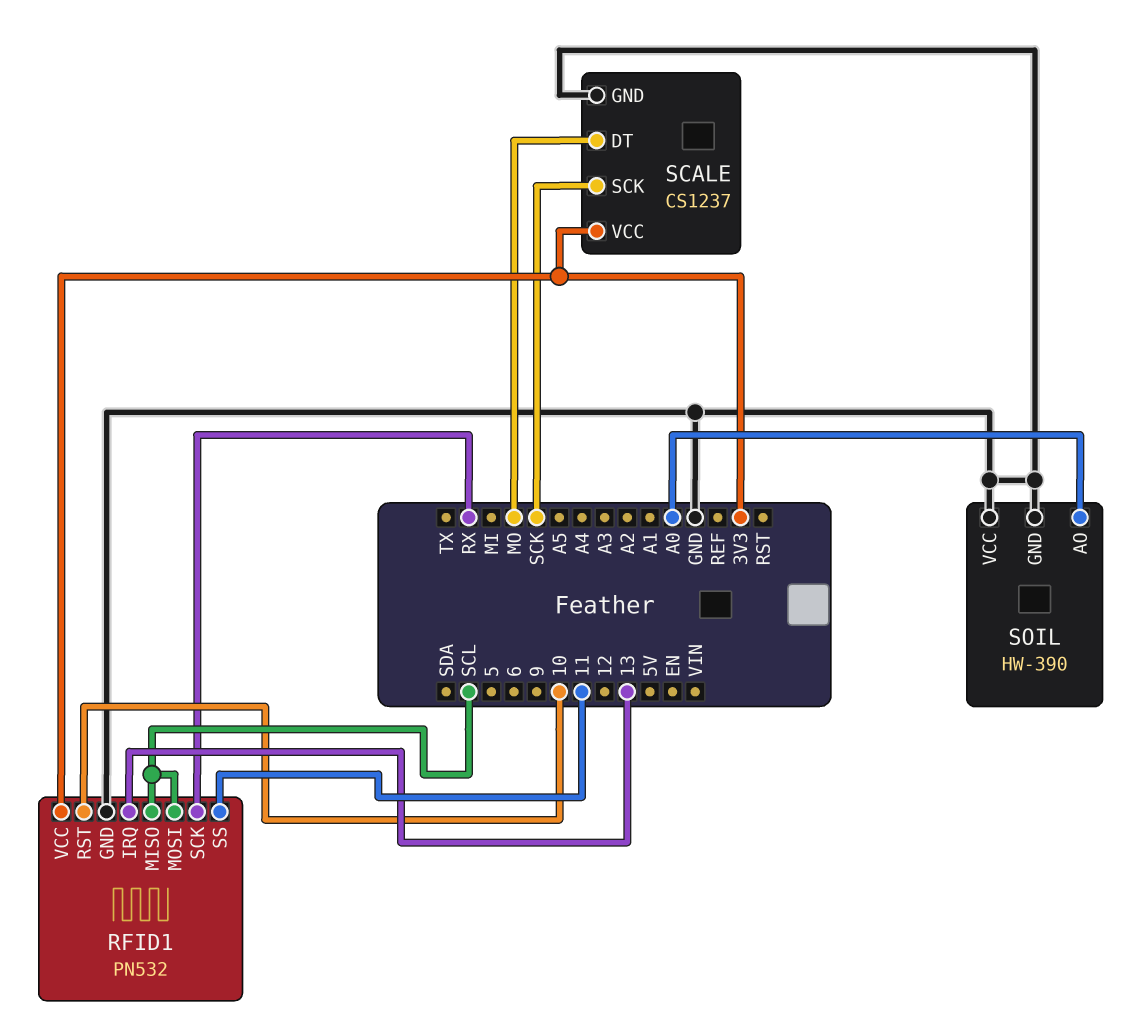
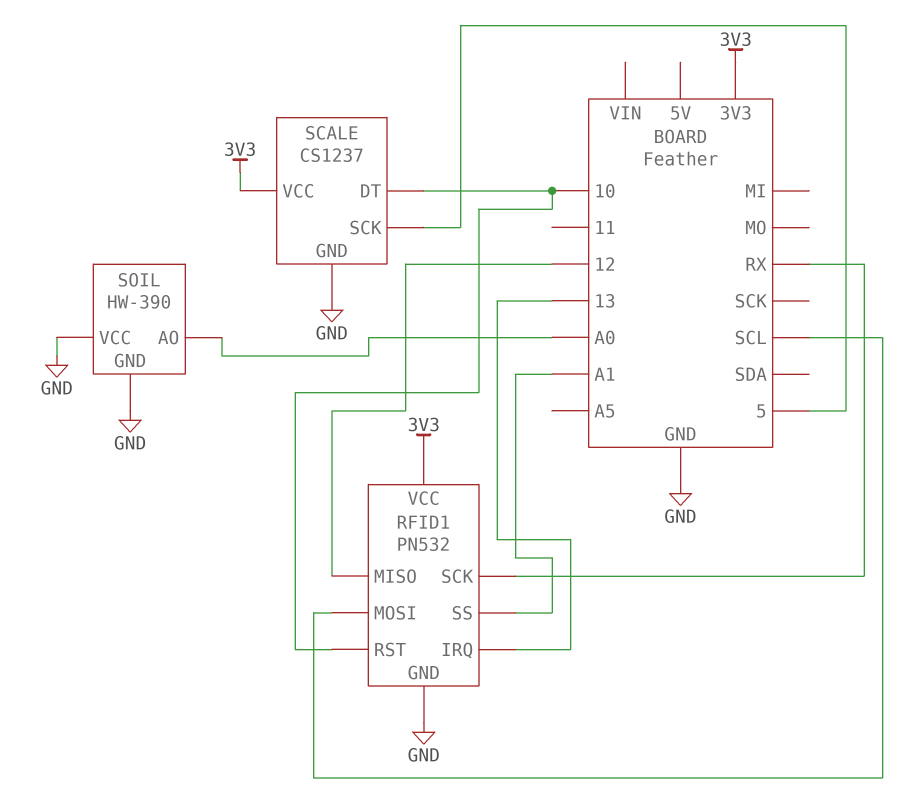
RFID1 pin MISO: SCL -> 12
RFID1 pin SS: 11 -> A1
SCALE pin DT: MO -> 10
SCALE pin SCK: SCK -> 5

